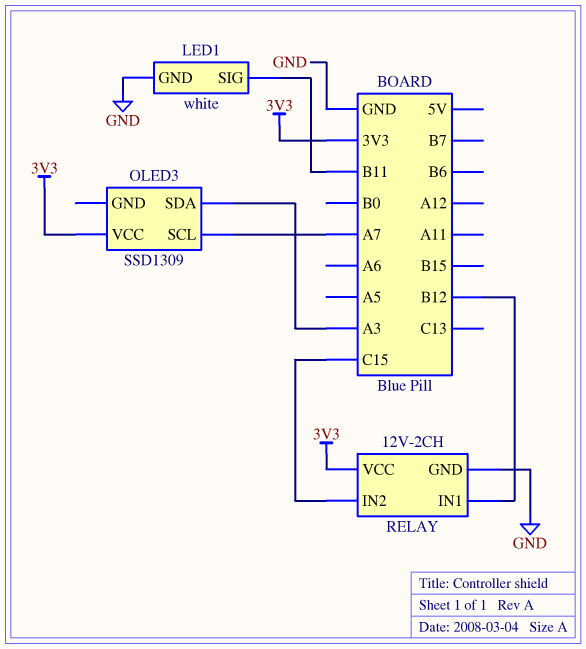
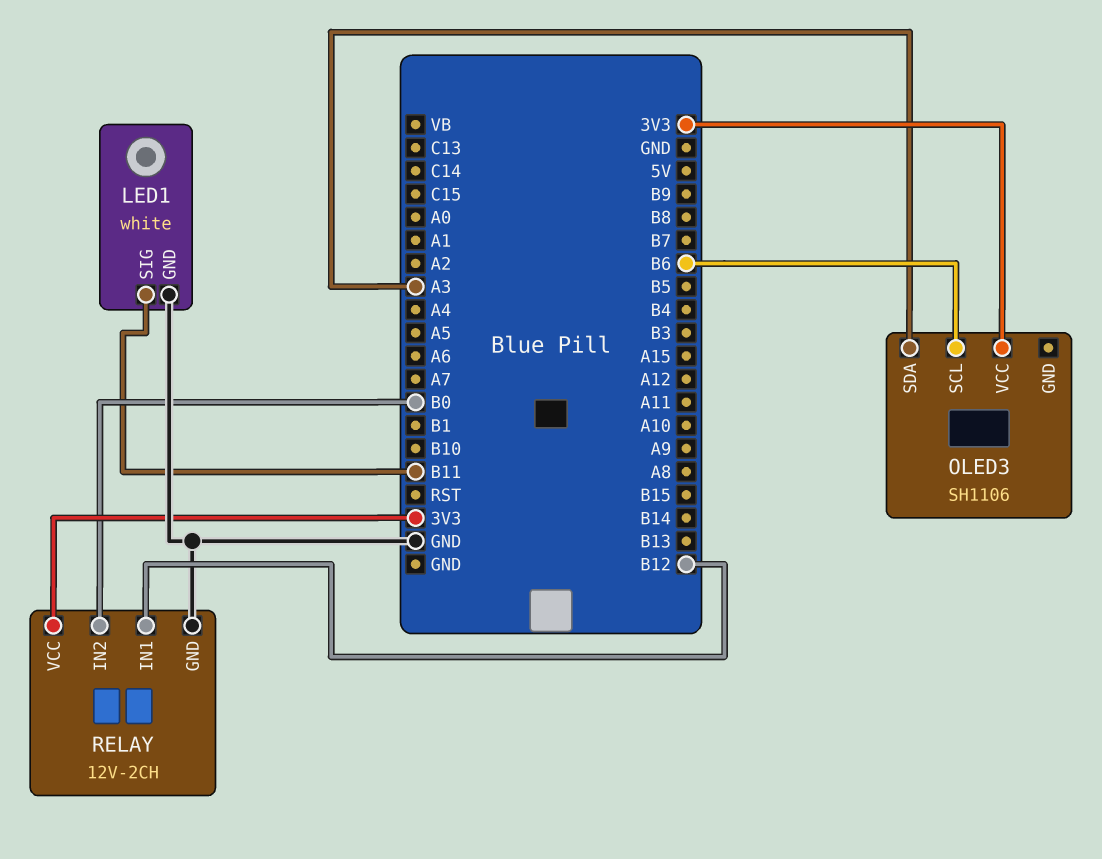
OLED3: SSD1309 -> SH1106
OLED3 pin SCL: A7 -> B6
RELAY pin IN2: C15 -> B0

